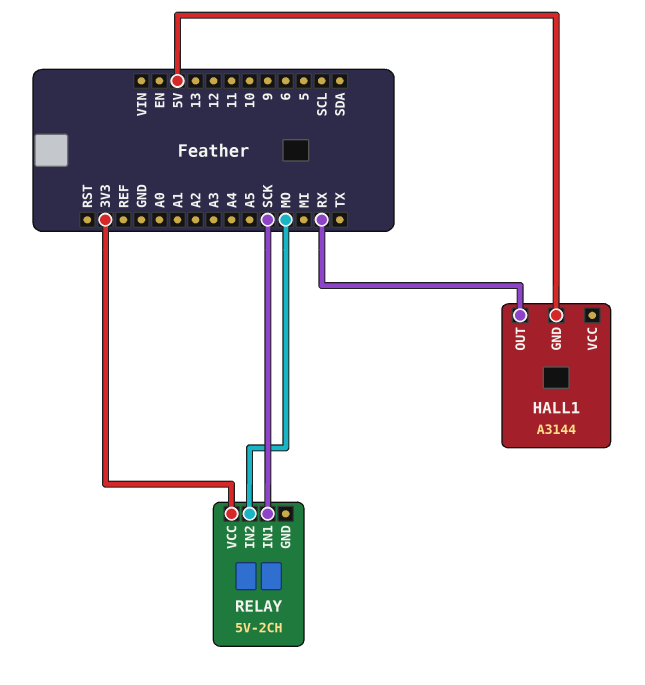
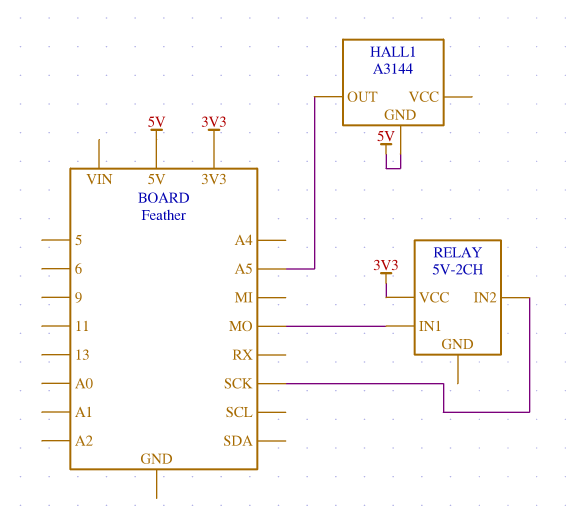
HALL1 pin OUT: RX -> A5
RELAY pin IN1: SCK -> MO
RELAY pin IN2: MO -> SCK

